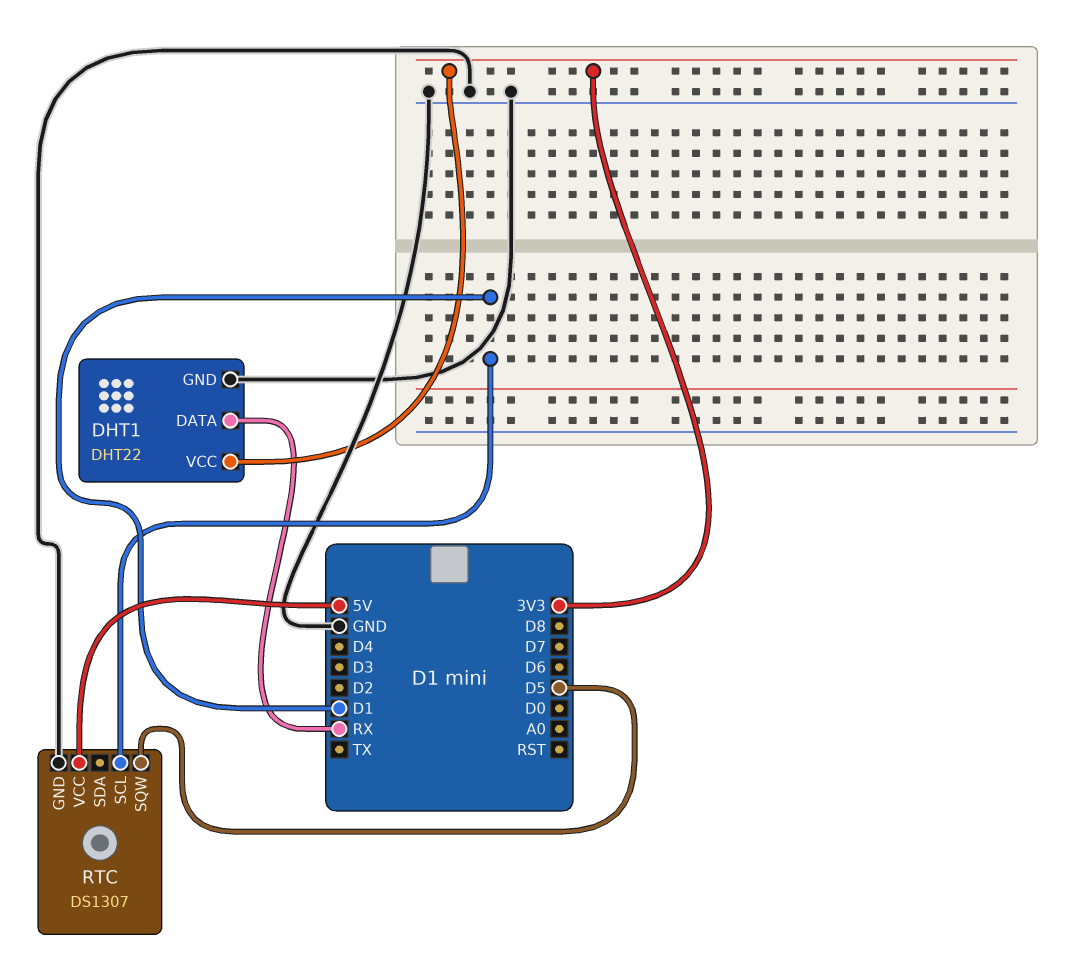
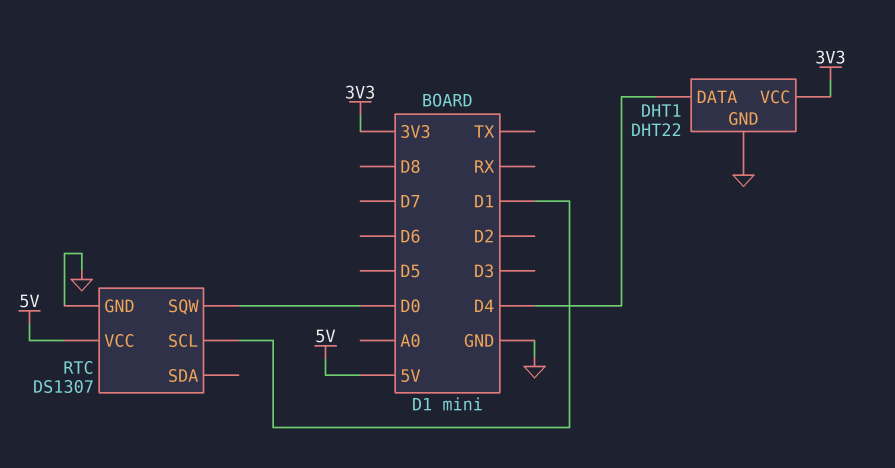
DHT1 pin DATA: RX -> D4
RTC pin SQW: D5 -> D0

